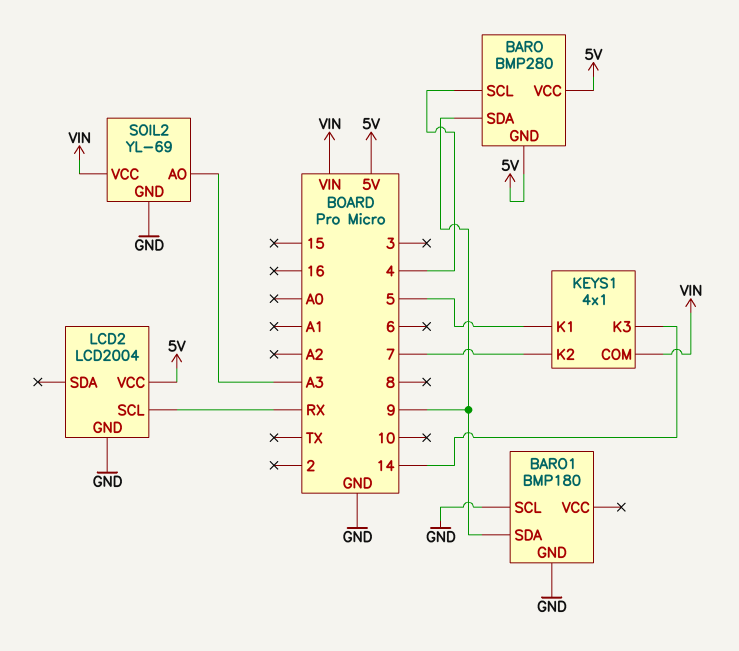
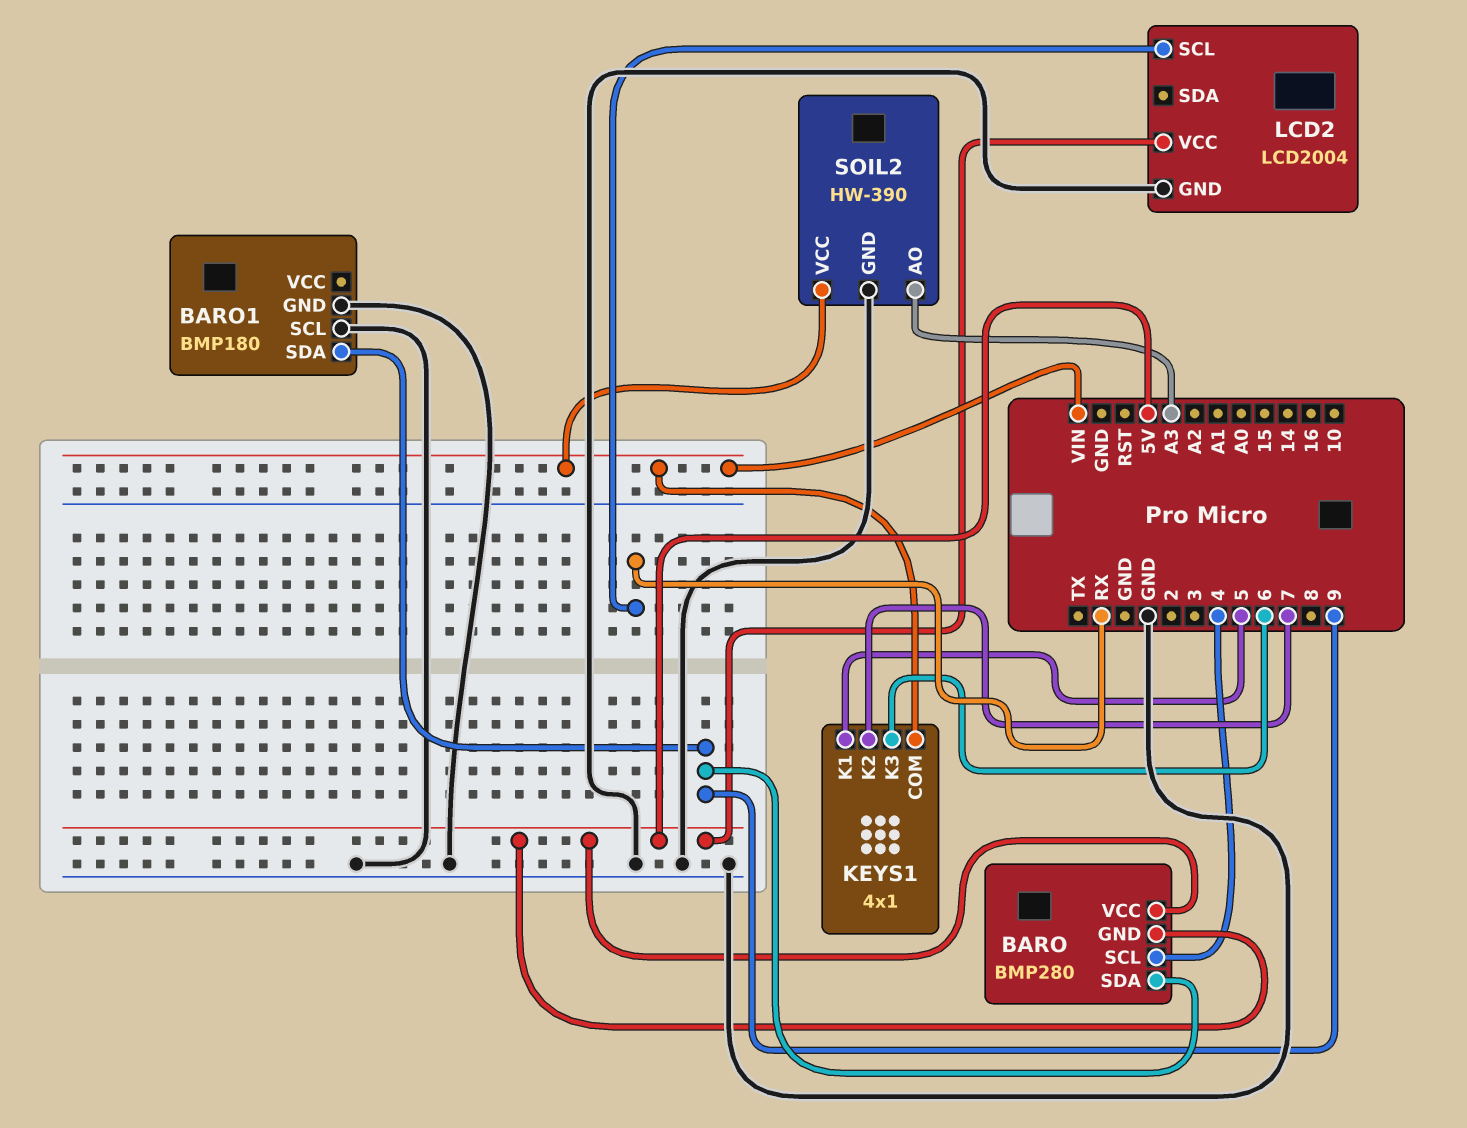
KEYS1 pin K3: 14 -> 6
SOIL2: YL-69 -> HW-390

